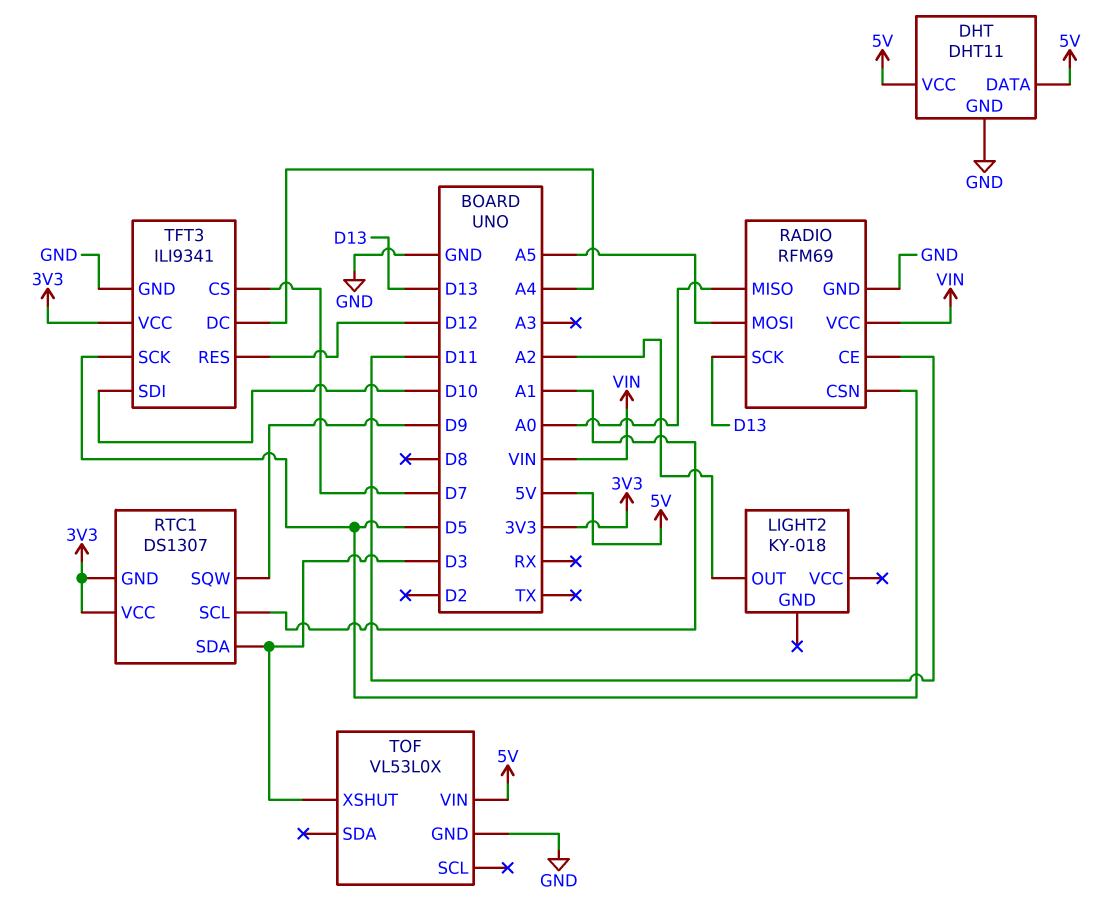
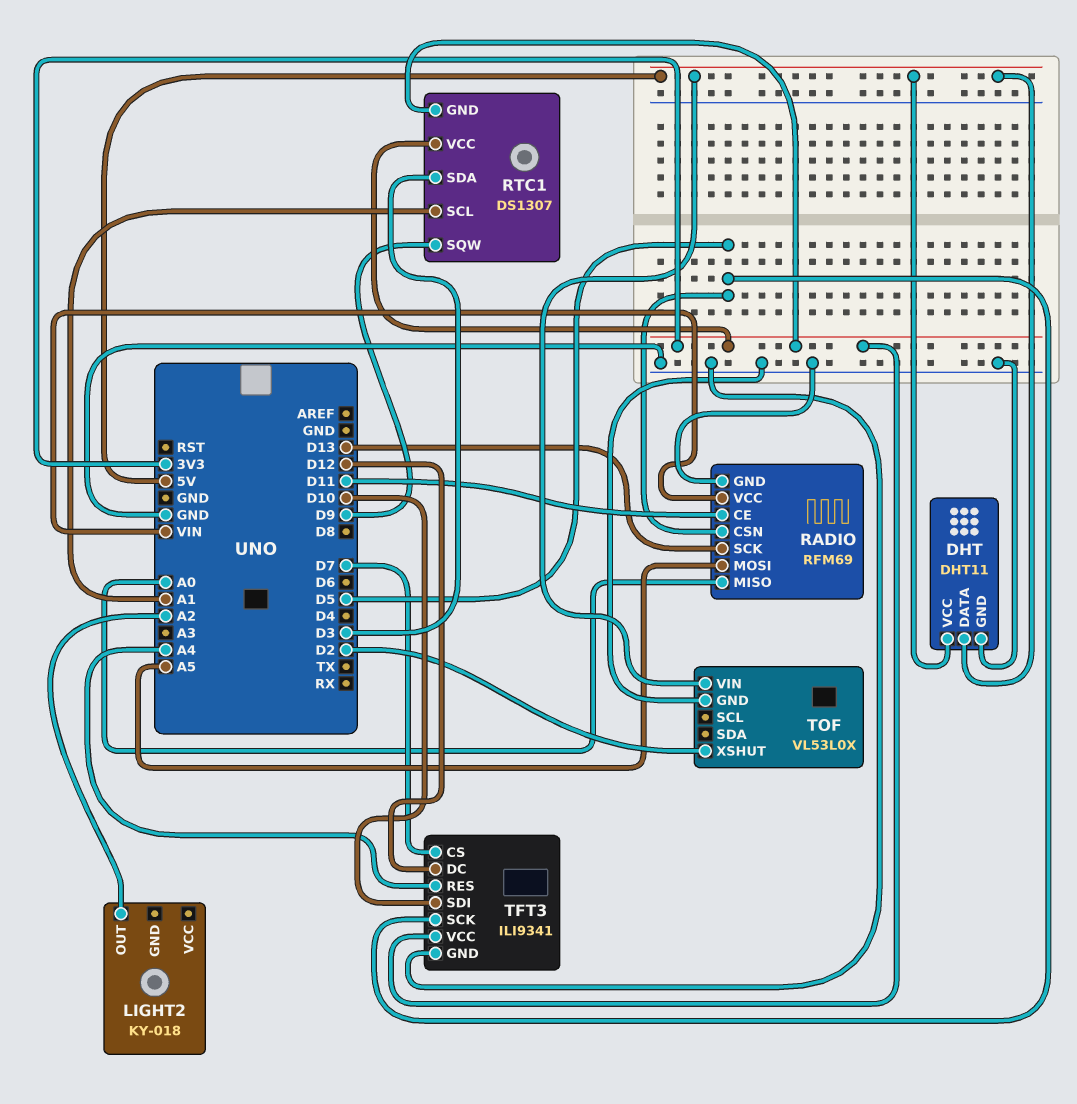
TFT3 pin DC: A4 -> D12
TFT3 pin RES: D12 -> A4
TOF pin XSHUT: D3 -> D2

